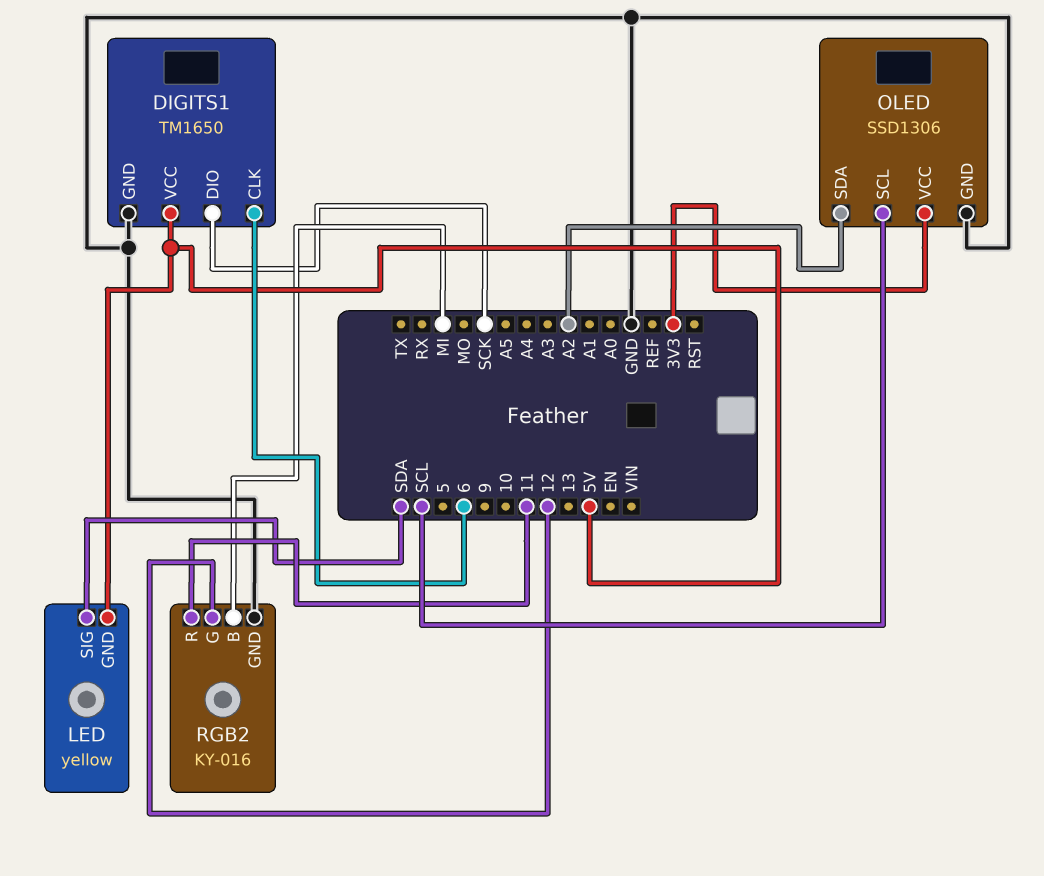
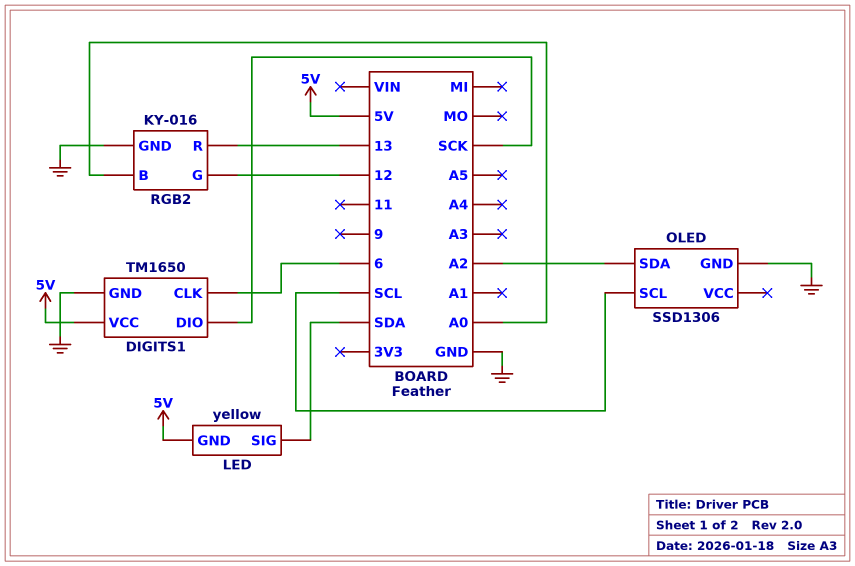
OLED pin VCC: 3V3 -> none
RGB2 pin B: MI -> A0
RGB2 pin R: 11 -> 13

